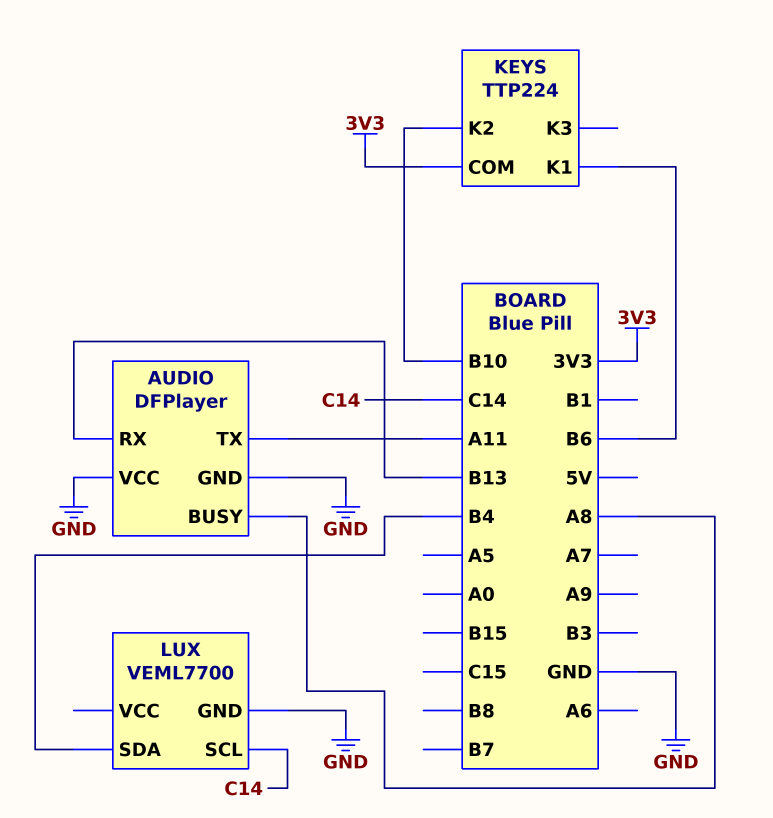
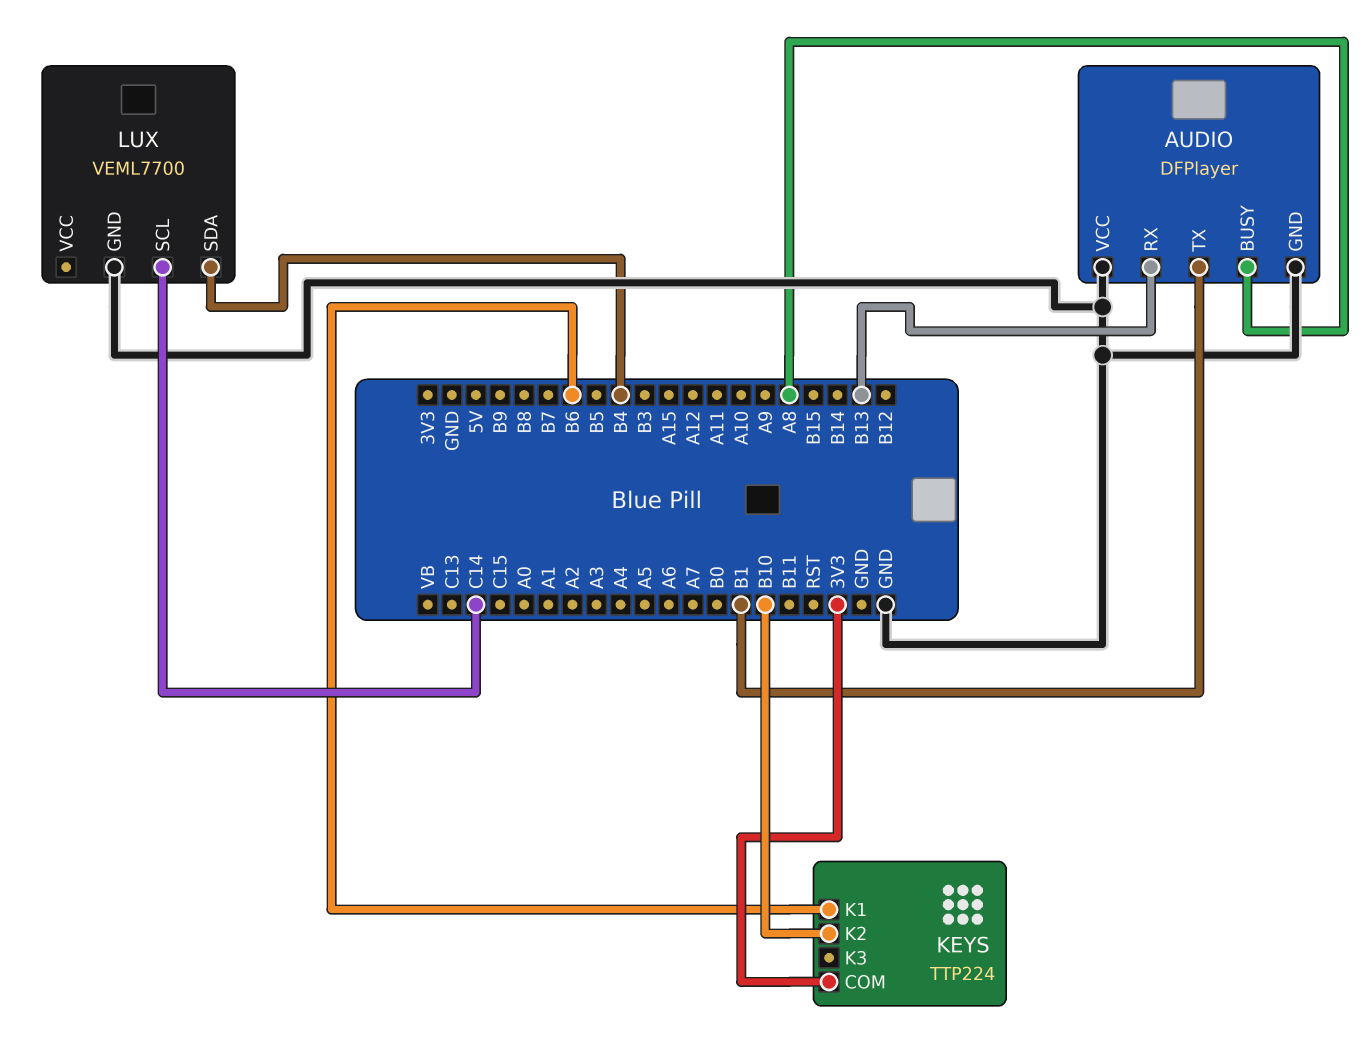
AUDIO pin TX: A11 -> B1

